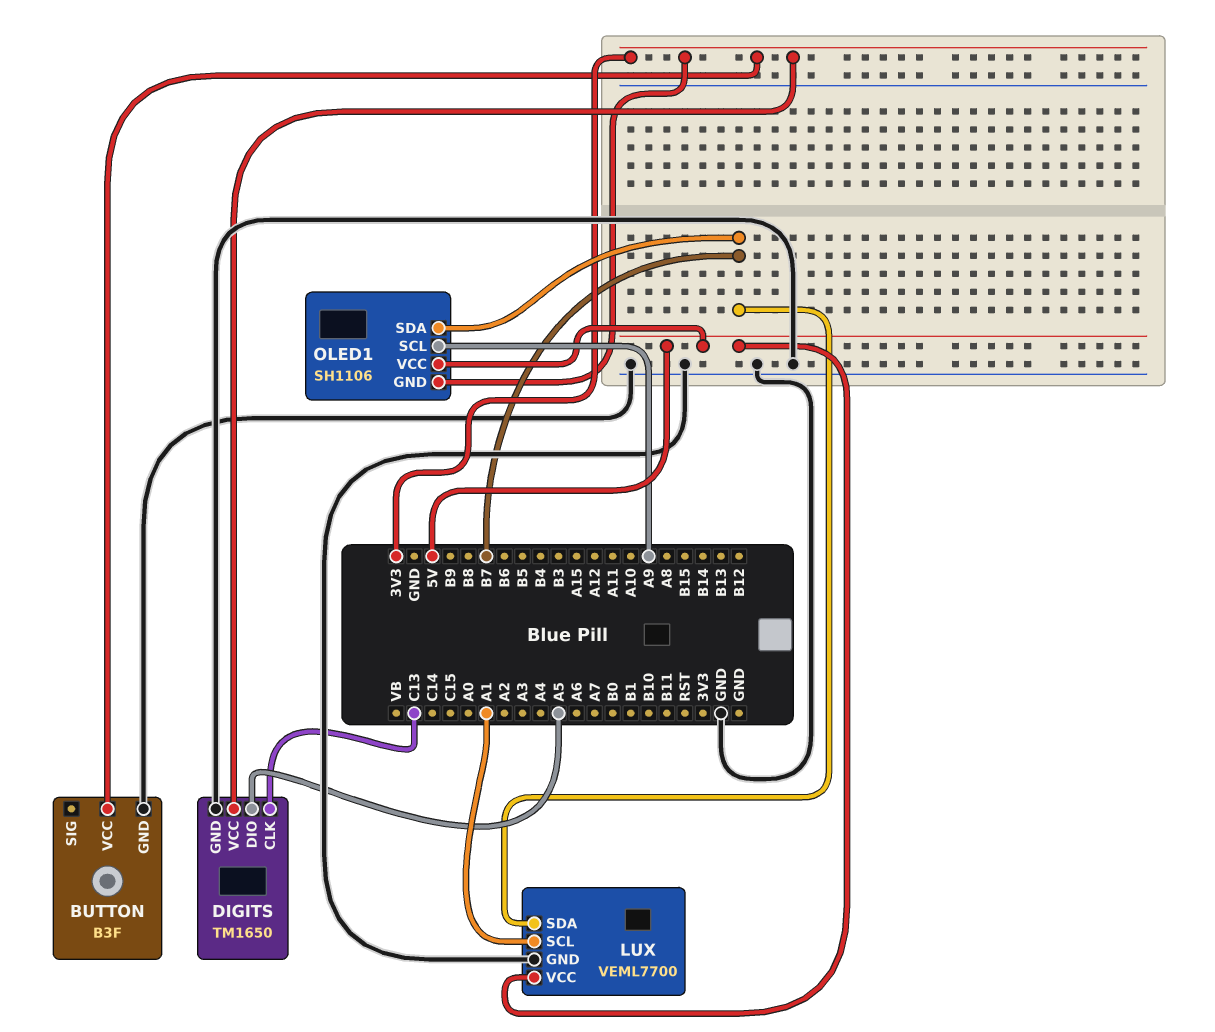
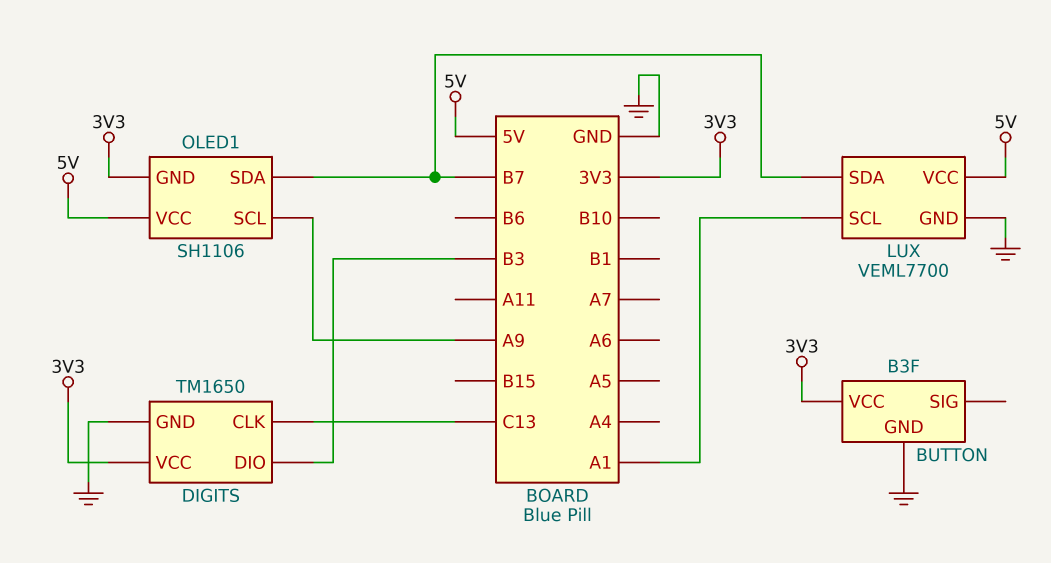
DIGITS pin DIO: A5 -> B3

